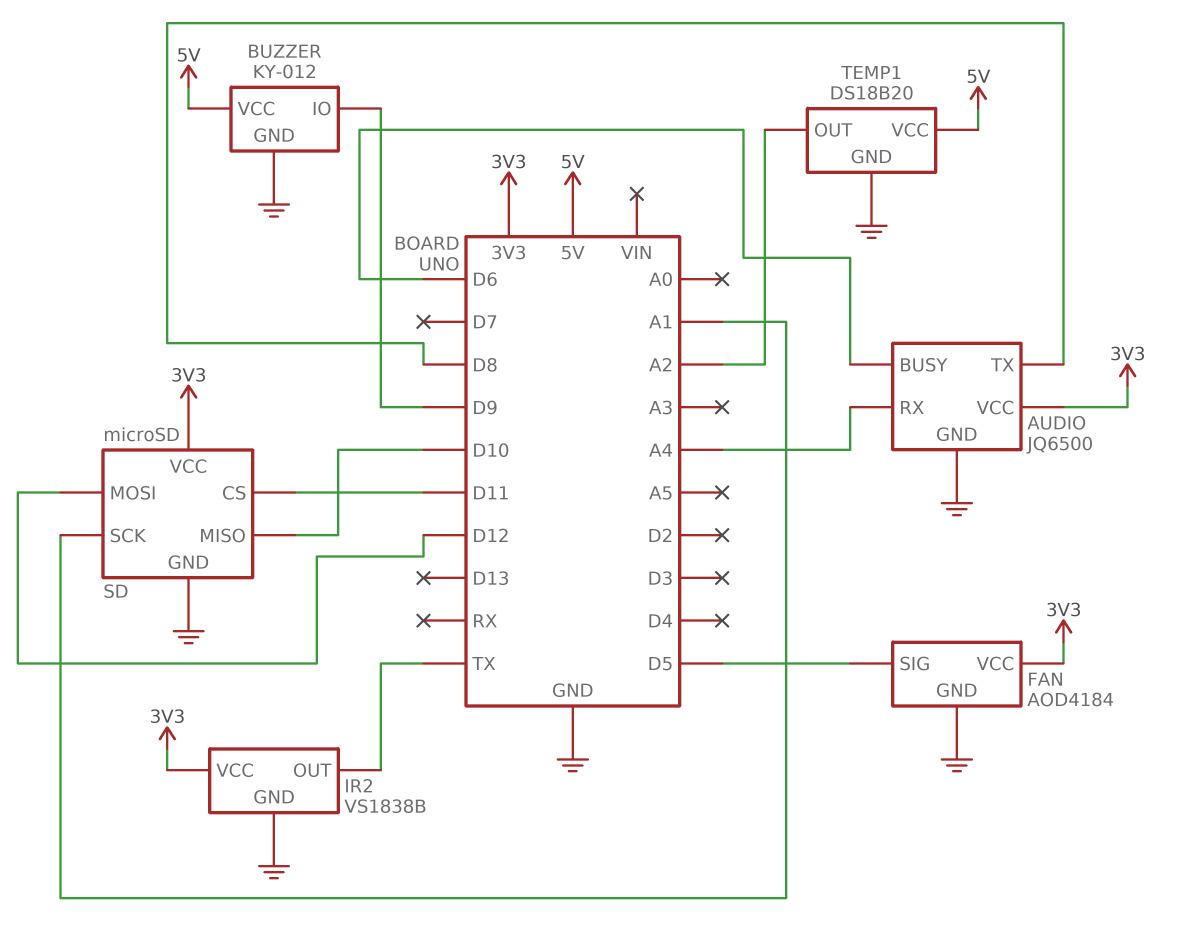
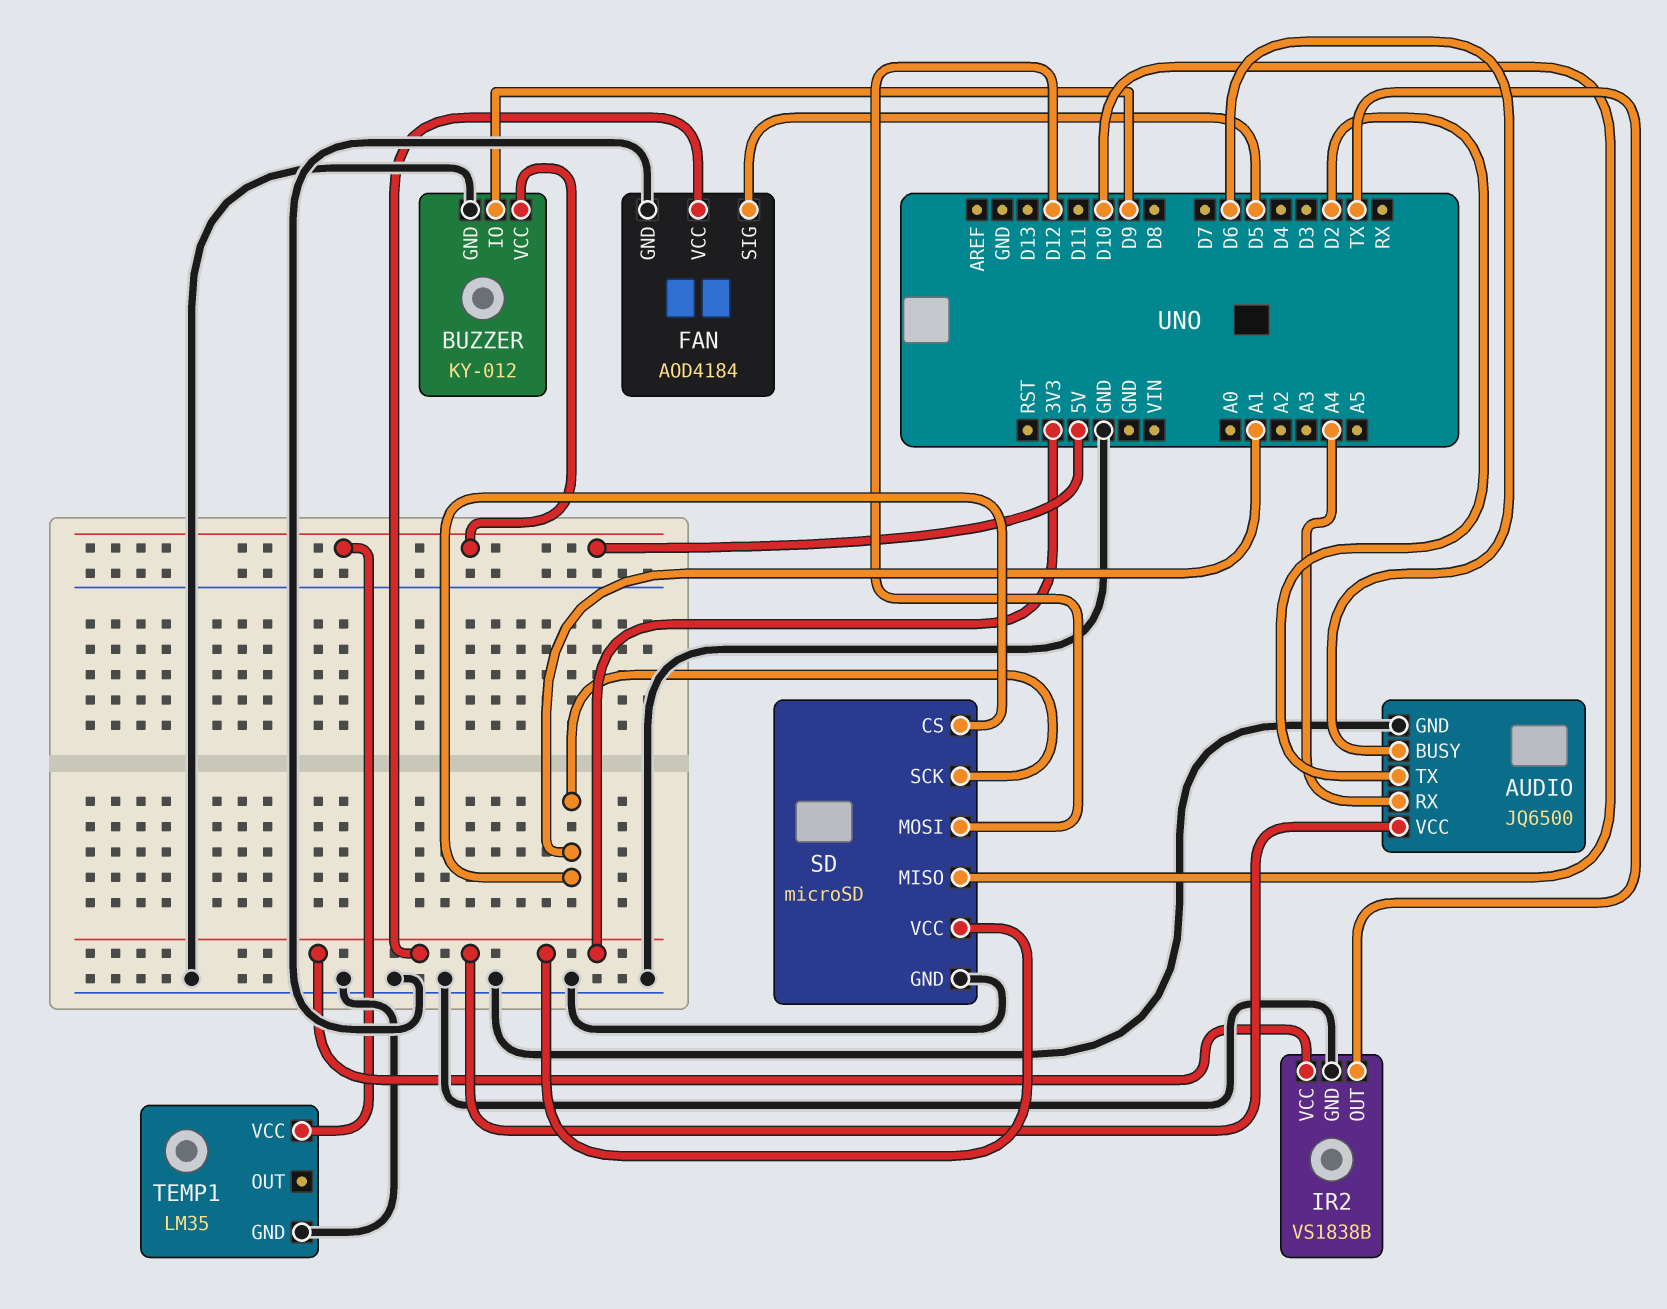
AUDIO pin TX: D8 -> D2
SD pin CS: D11 -> A1
TEMP1: DS18B20 -> LM35
TEMP1 pin OUT: A2 -> none

